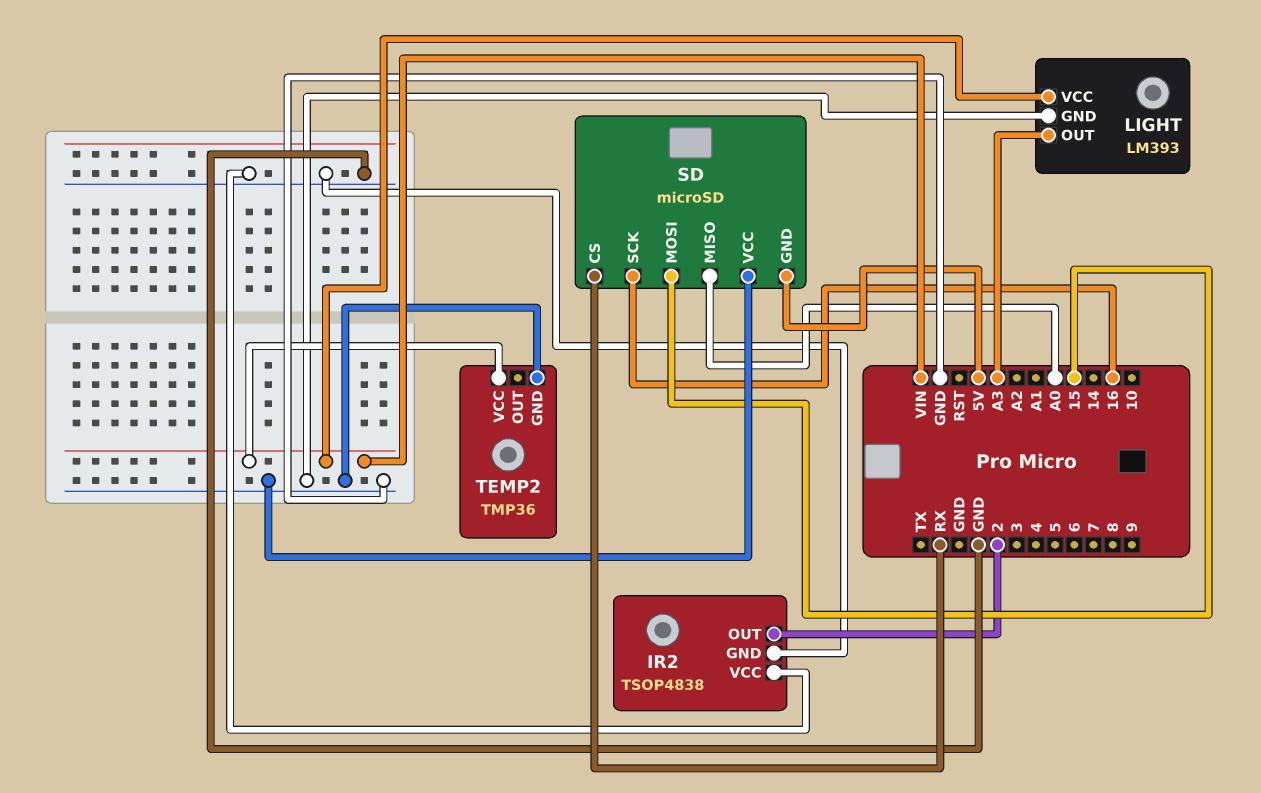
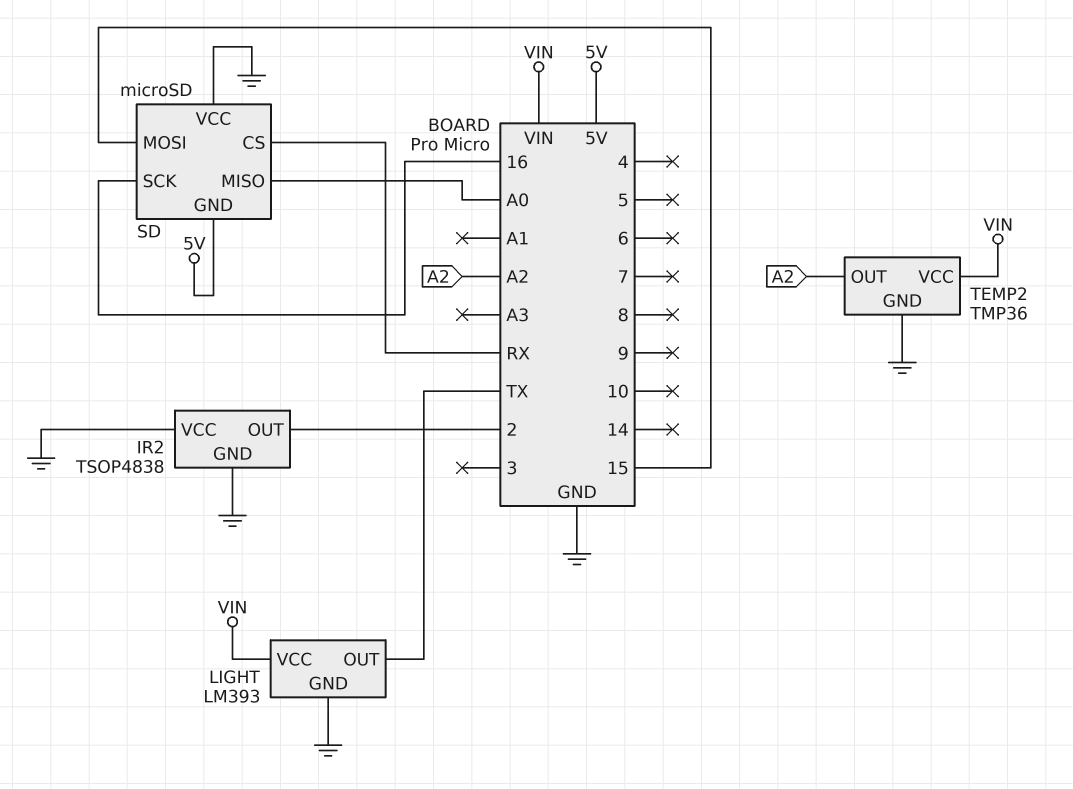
LIGHT pin OUT: A3 -> TX
TEMP2 pin OUT: none -> A2

